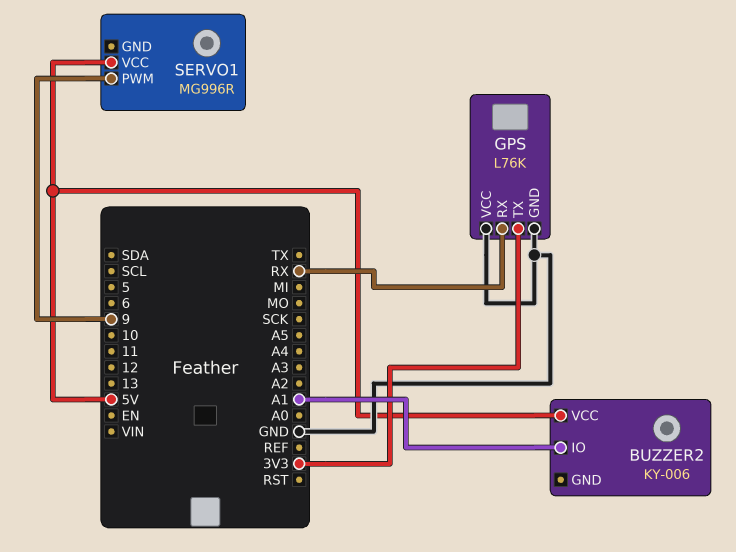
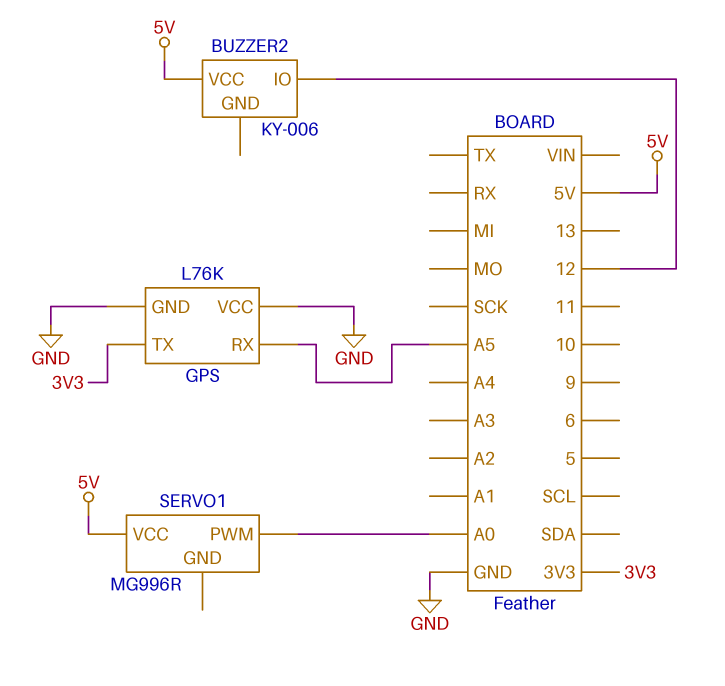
BUZZER2 pin IO: A1 -> 12
GPS pin RX: RX -> A5
SERVO1 pin PWM: 9 -> A0

